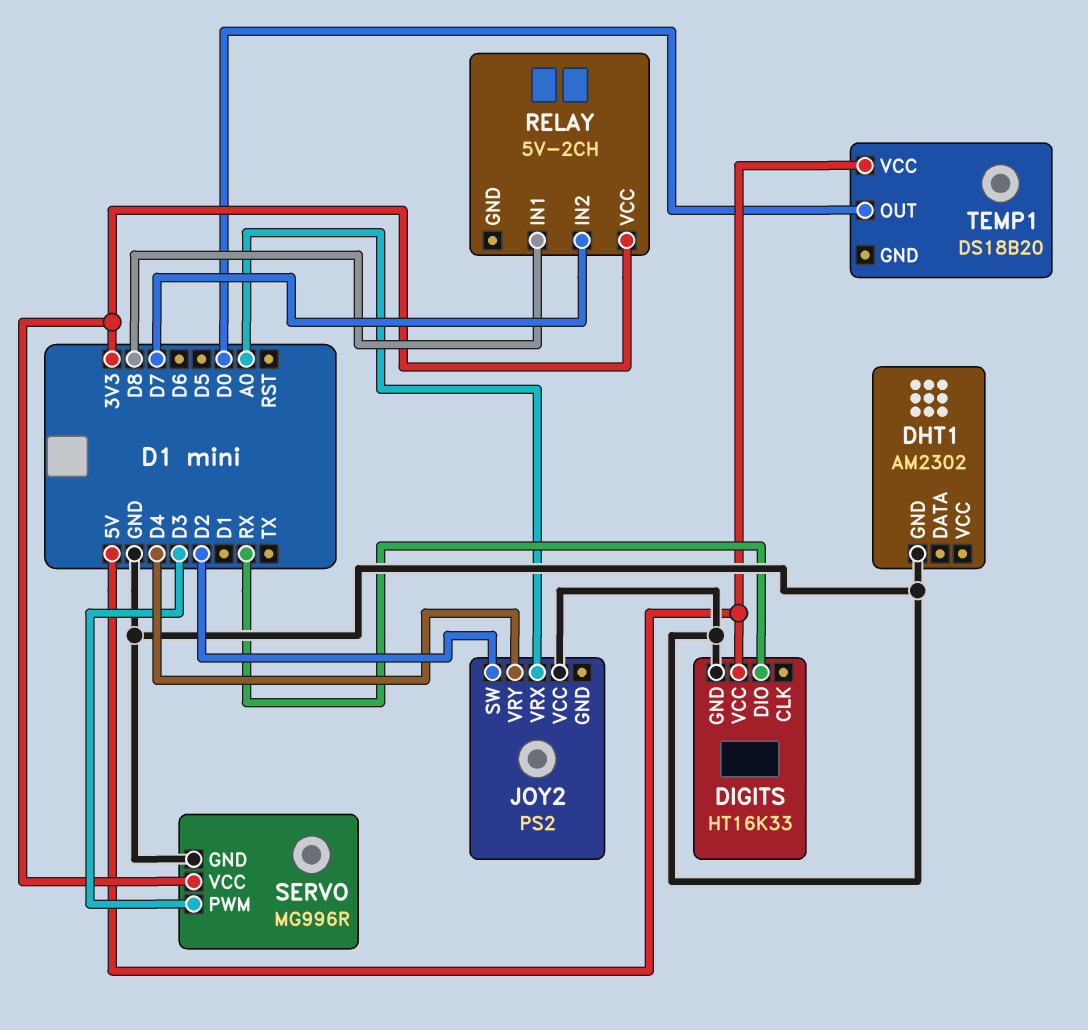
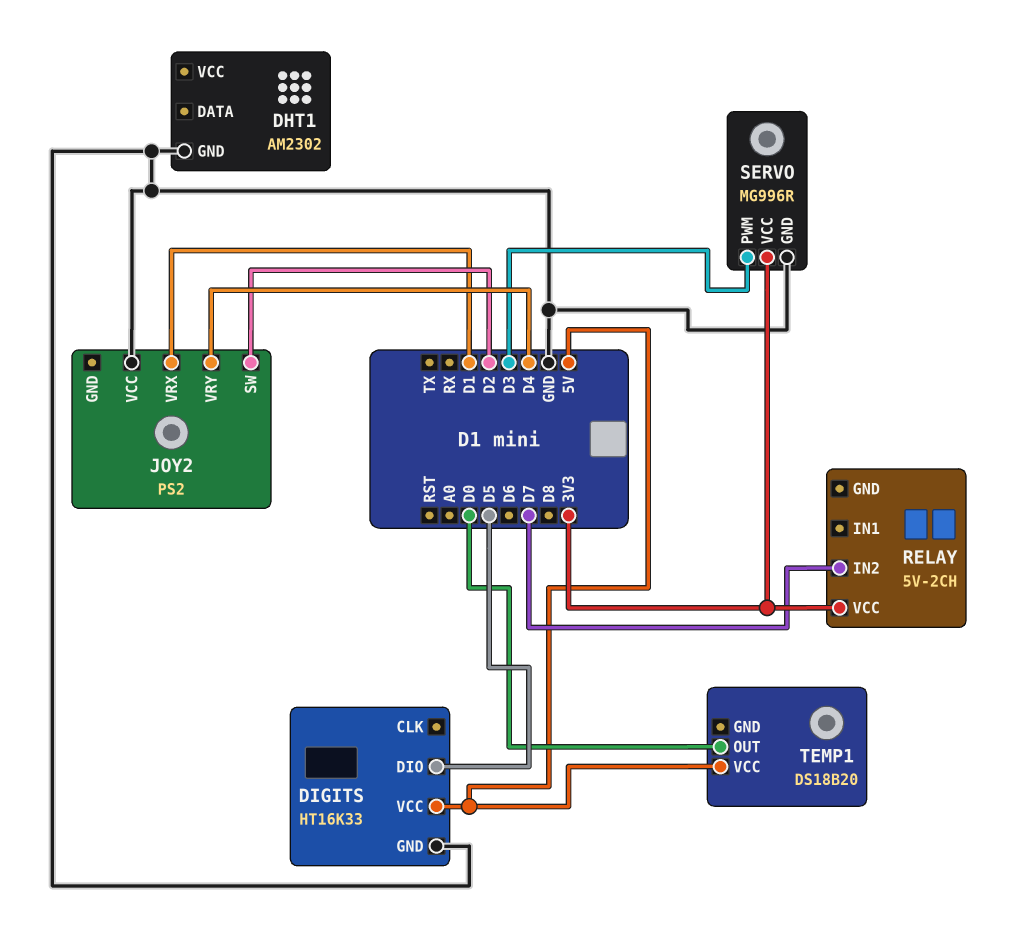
DIGITS pin DIO: RX -> D5
JOY2 pin VRX: A0 -> D1
RELAY pin IN1: D8 -> none

